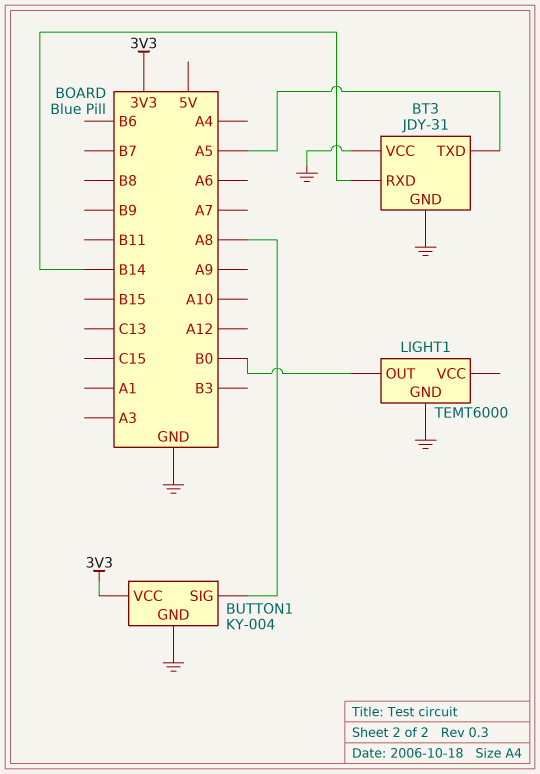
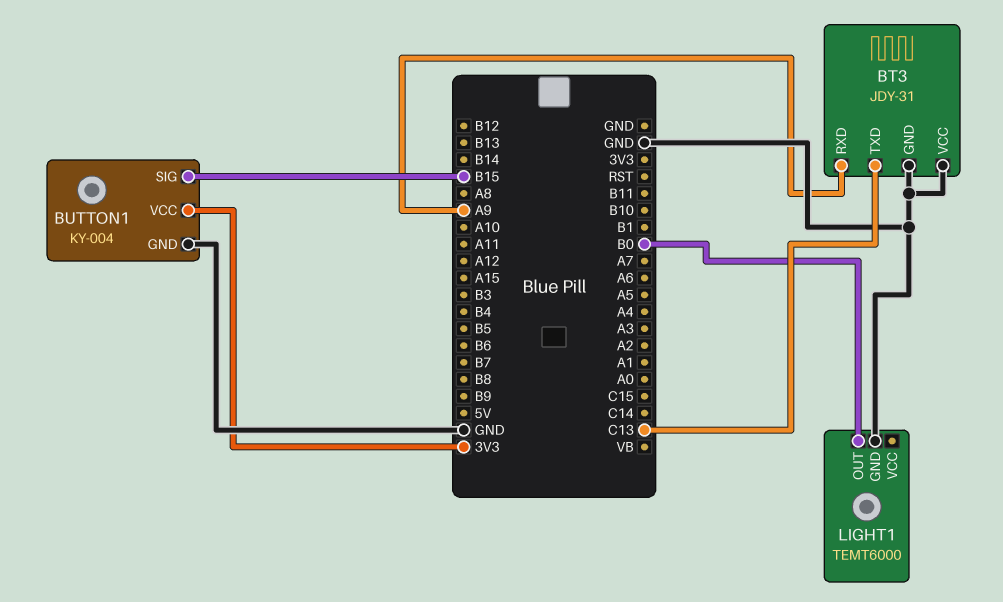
BT3 pin RXD: B14 -> A9
BT3 pin TXD: A5 -> C13
BUTTON1 pin SIG: A8 -> B15

